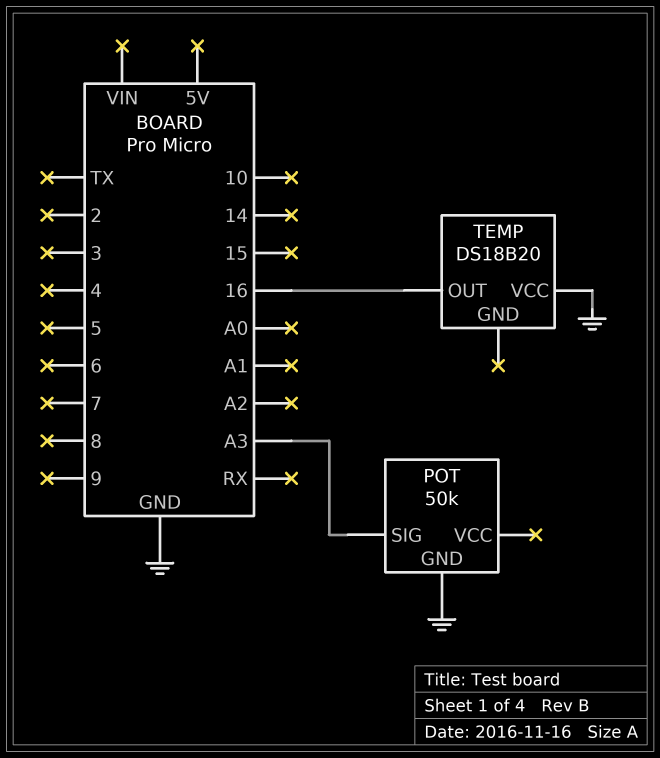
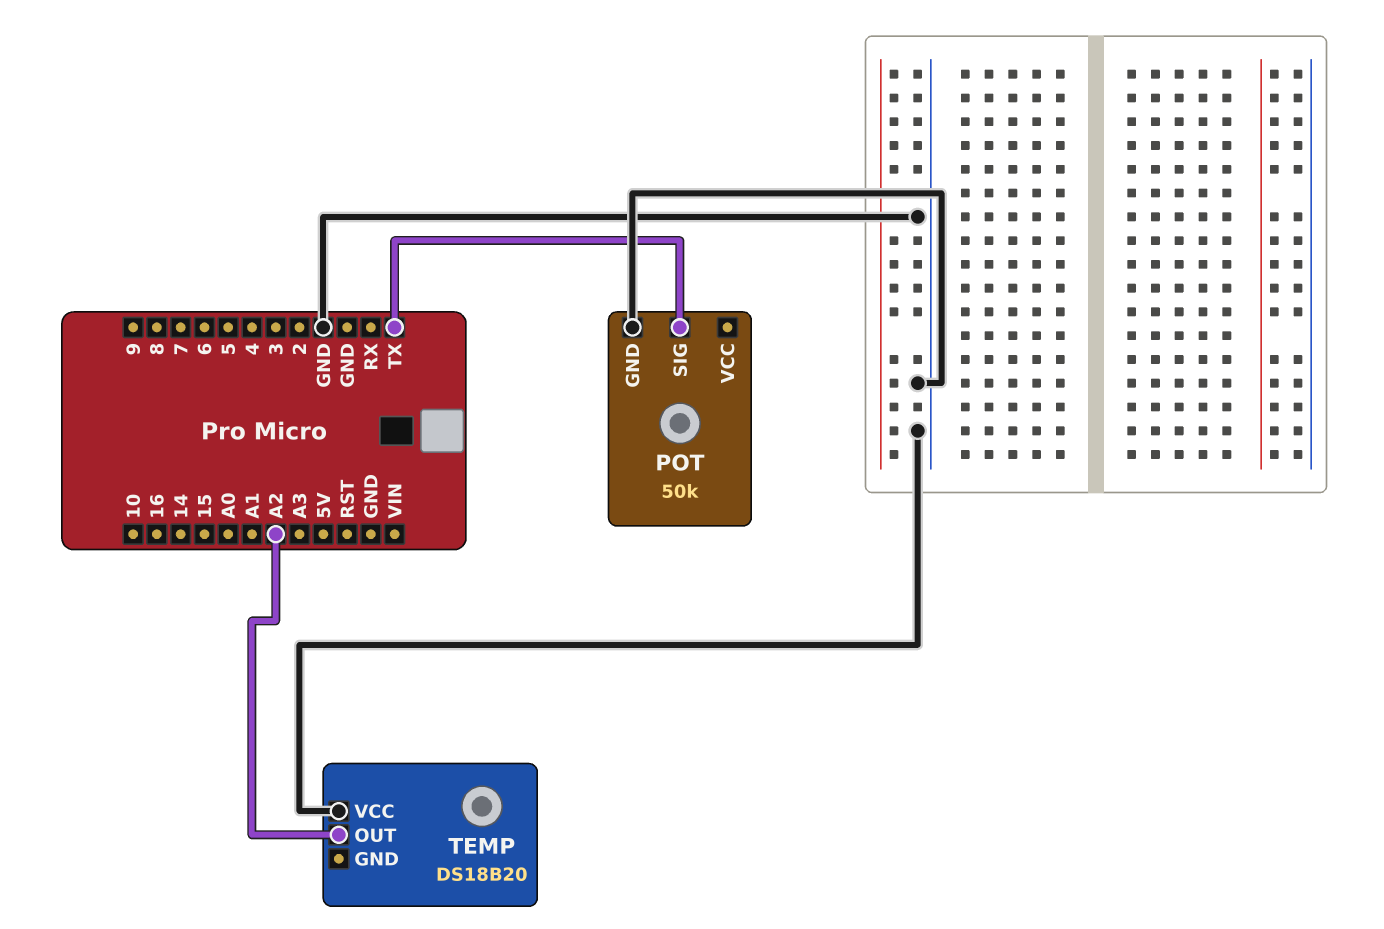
POT pin SIG: A3 -> TX
TEMP pin OUT: 16 -> A2

